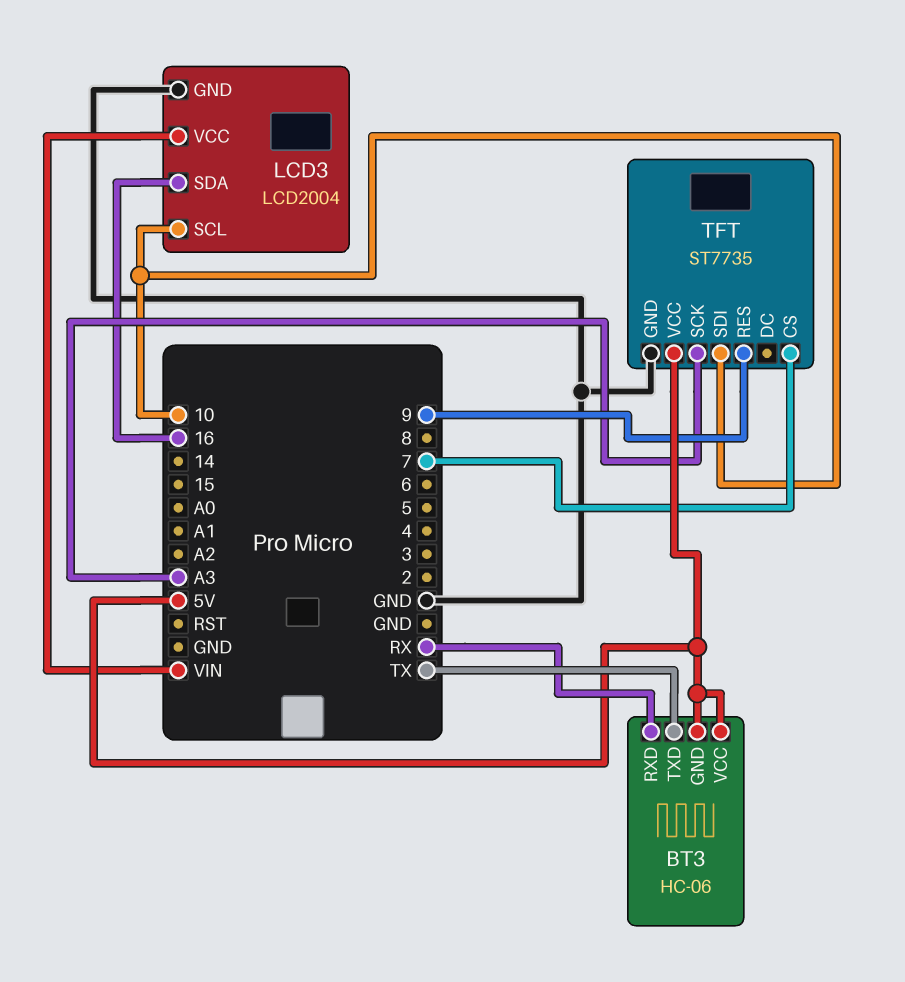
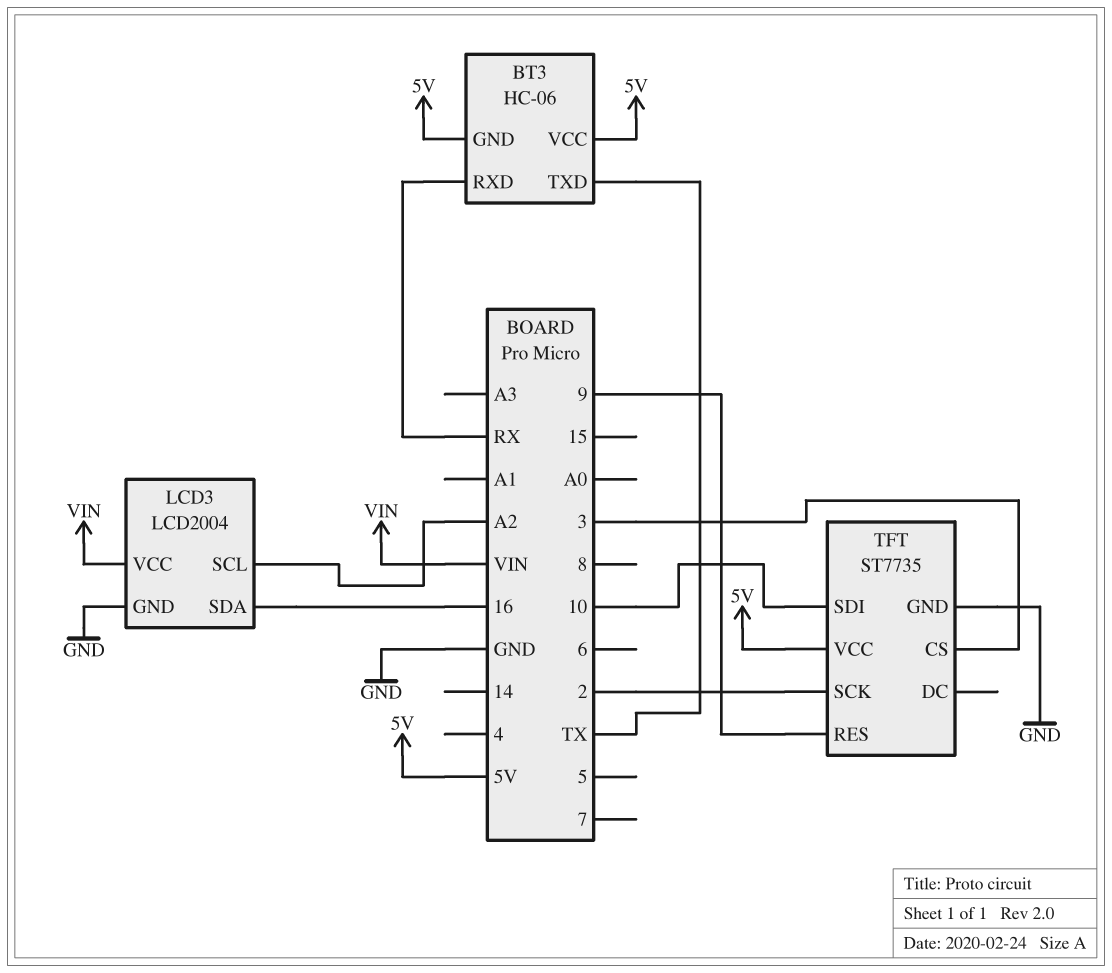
LCD3 pin SCL: 10 -> A2
TFT pin CS: 7 -> 3
TFT pin SCK: A3 -> 2

